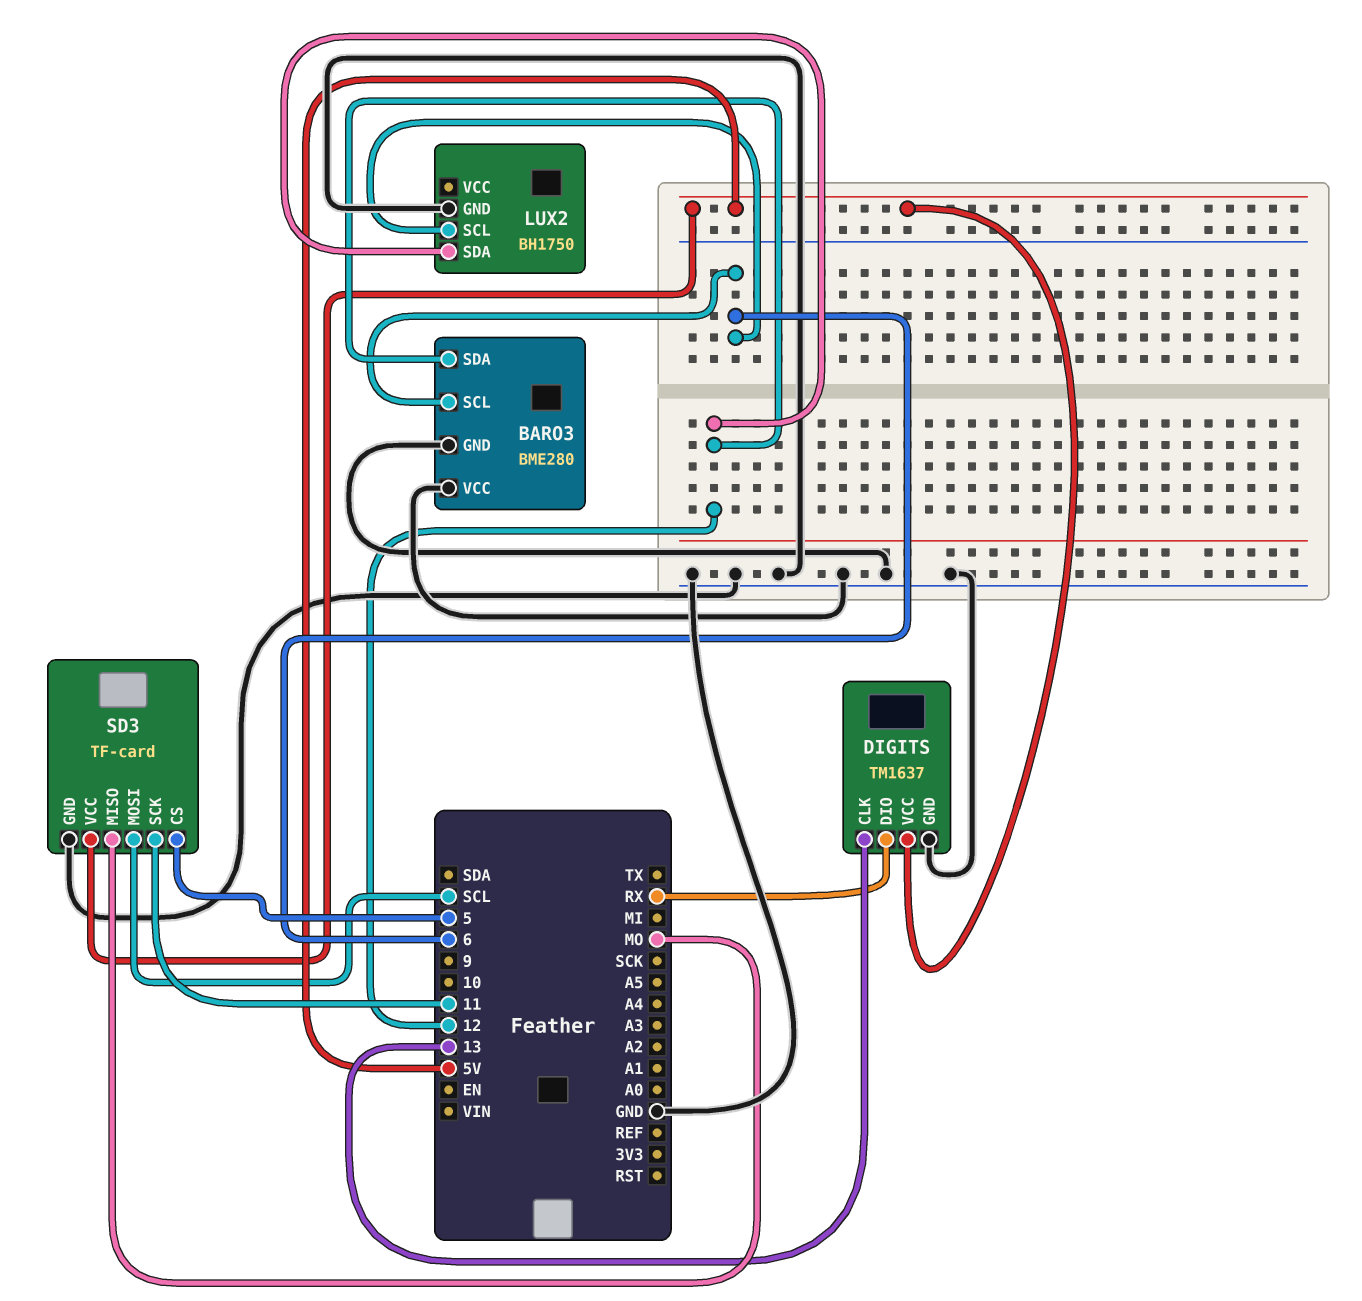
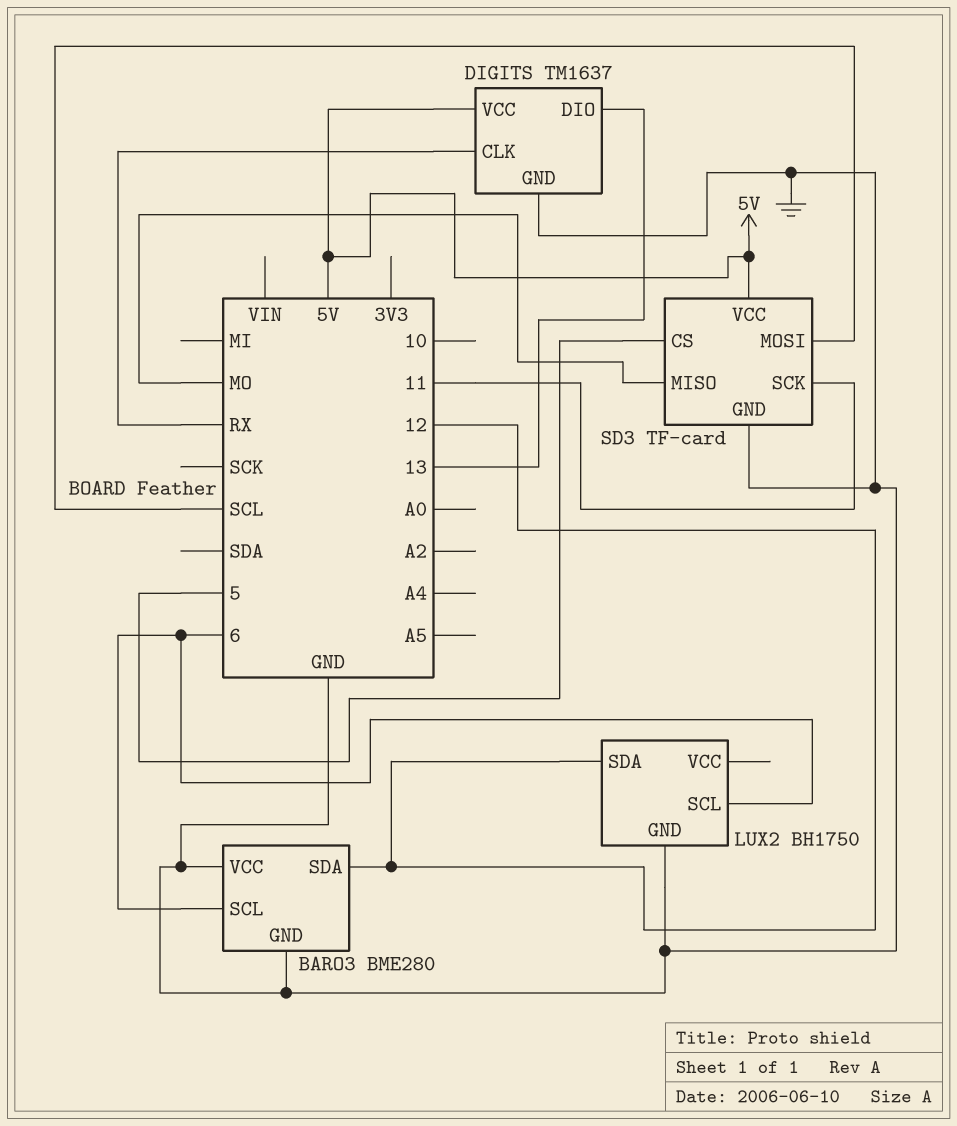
DIGITS pin CLK: 13 -> RX
DIGITS pin DIO: RX -> 13

